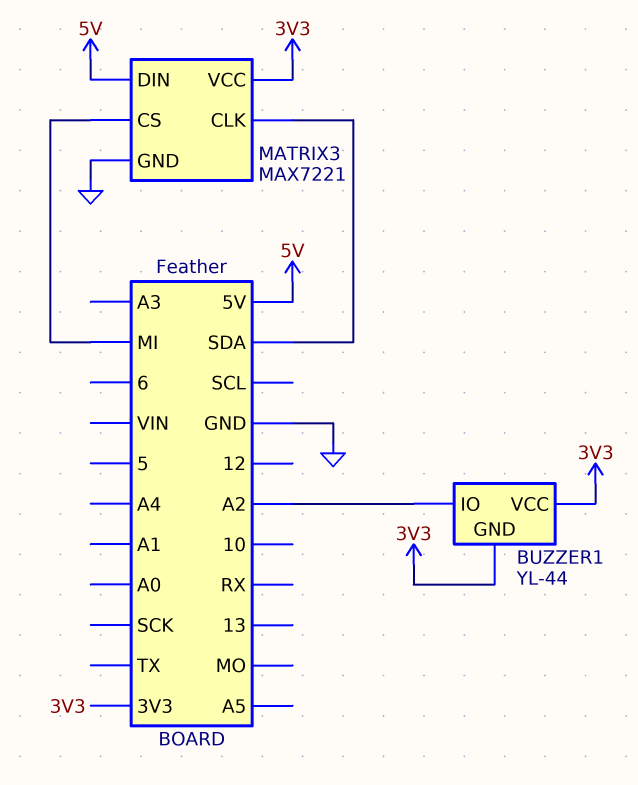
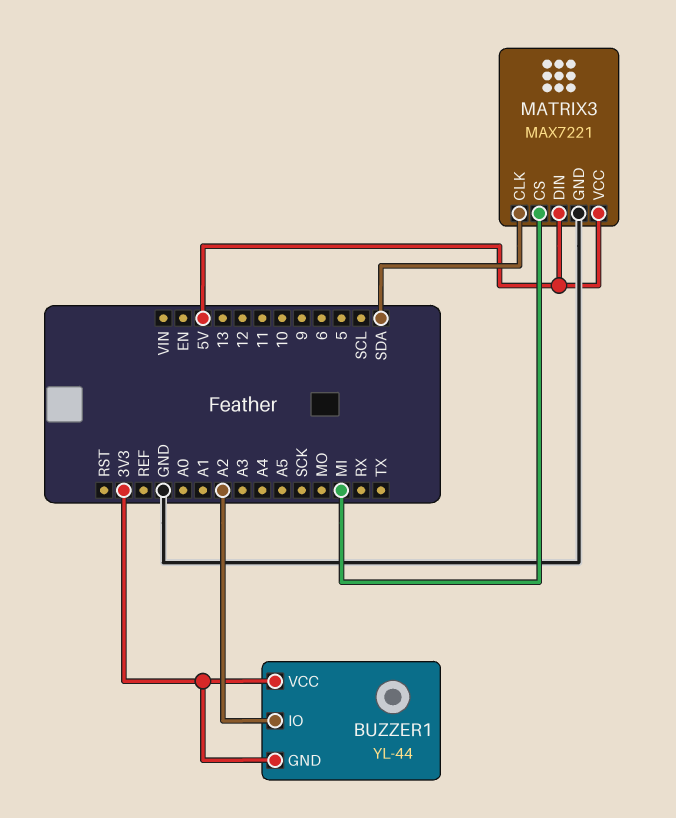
MATRIX3 pin VCC: 3V3 -> 5V

